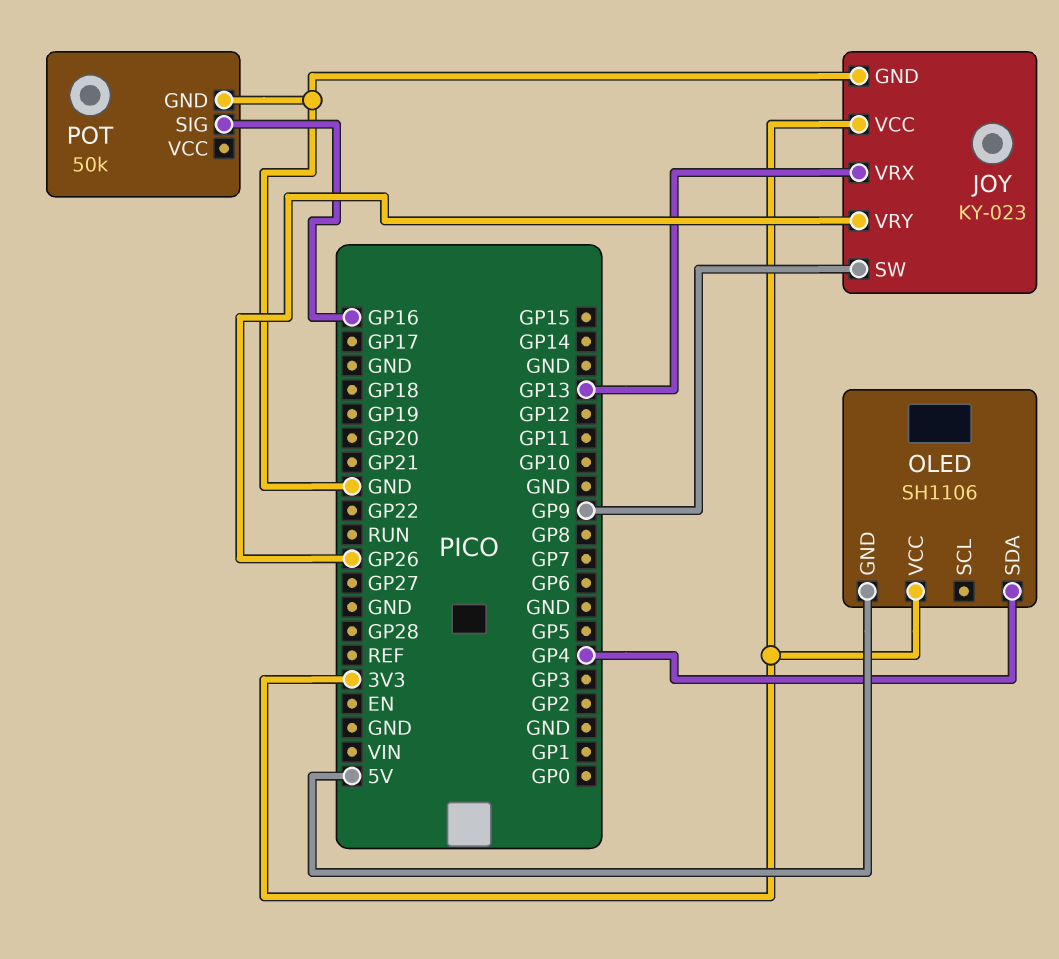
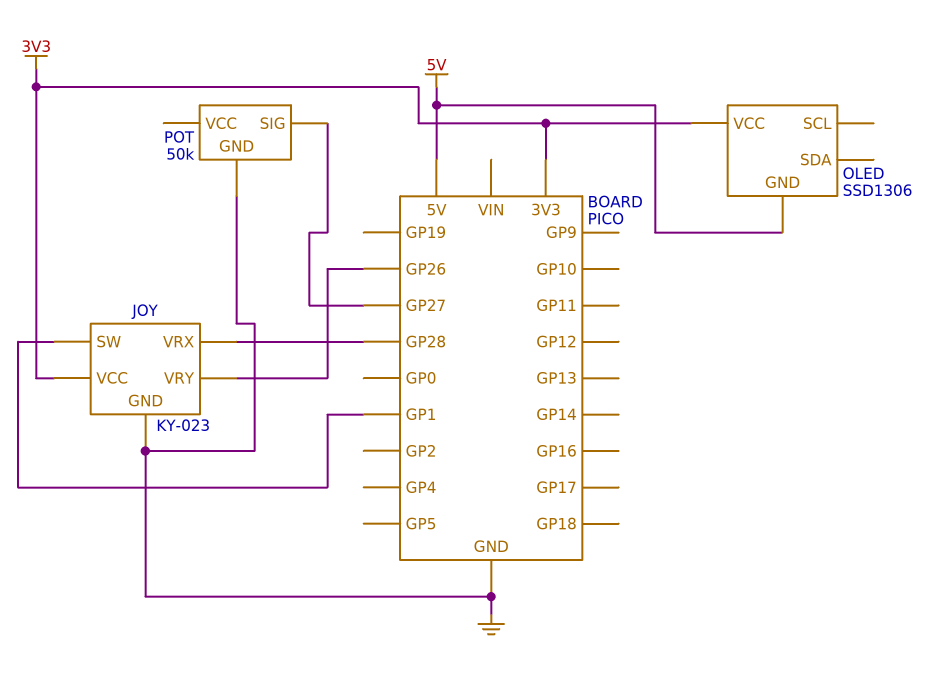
JOY pin SW: GP9 -> GP1
JOY pin VRX: GP13 -> GP28
OLED: SH1106 -> SSD1306
OLED pin SDA: GP4 -> none
POT pin SIG: GP16 -> GP27

